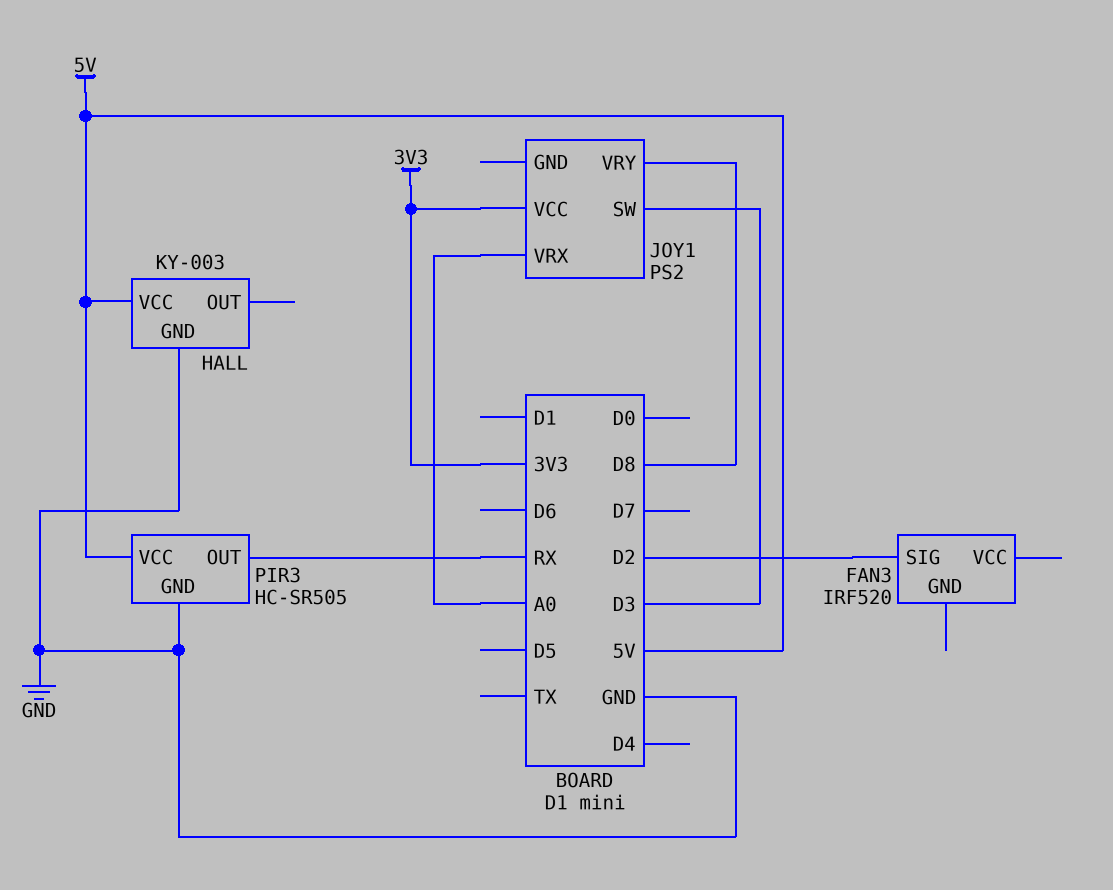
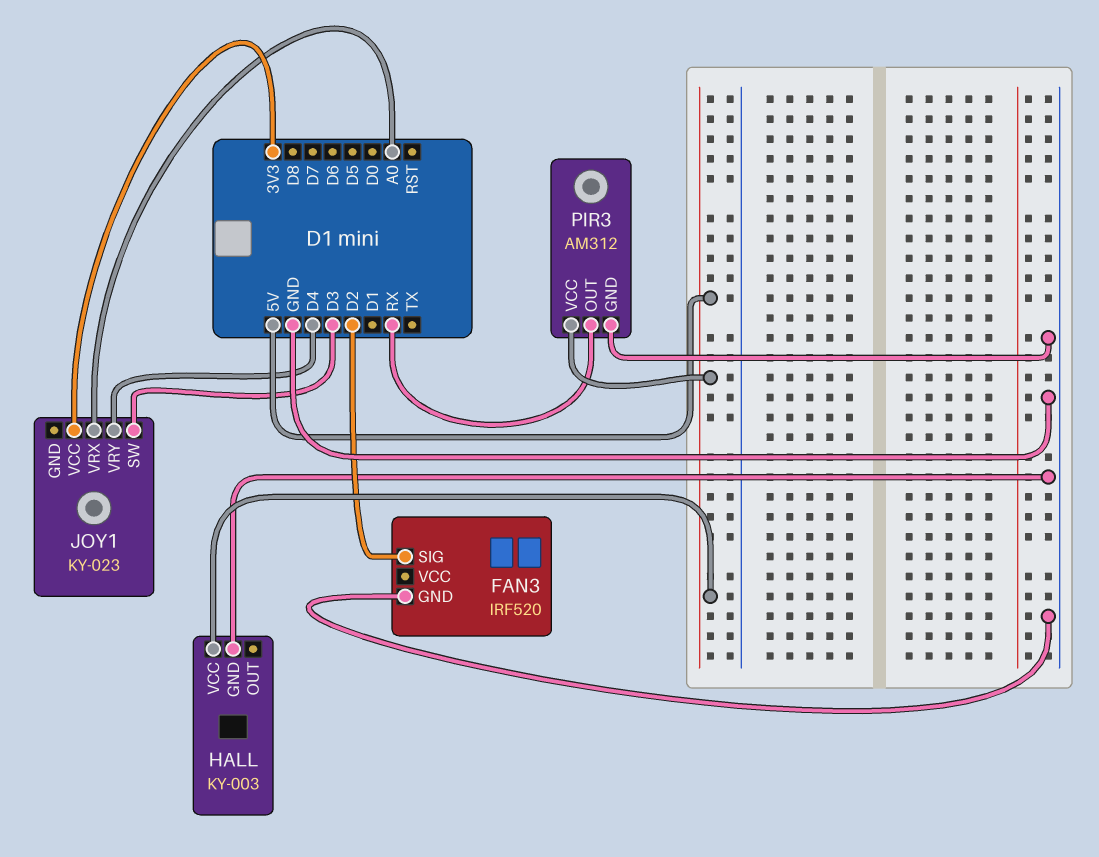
FAN3 pin GND: none -> GND
JOY1: PS2 -> KY-023
JOY1 pin VRY: D8 -> D4
PIR3: HC-SR505 -> AM312

